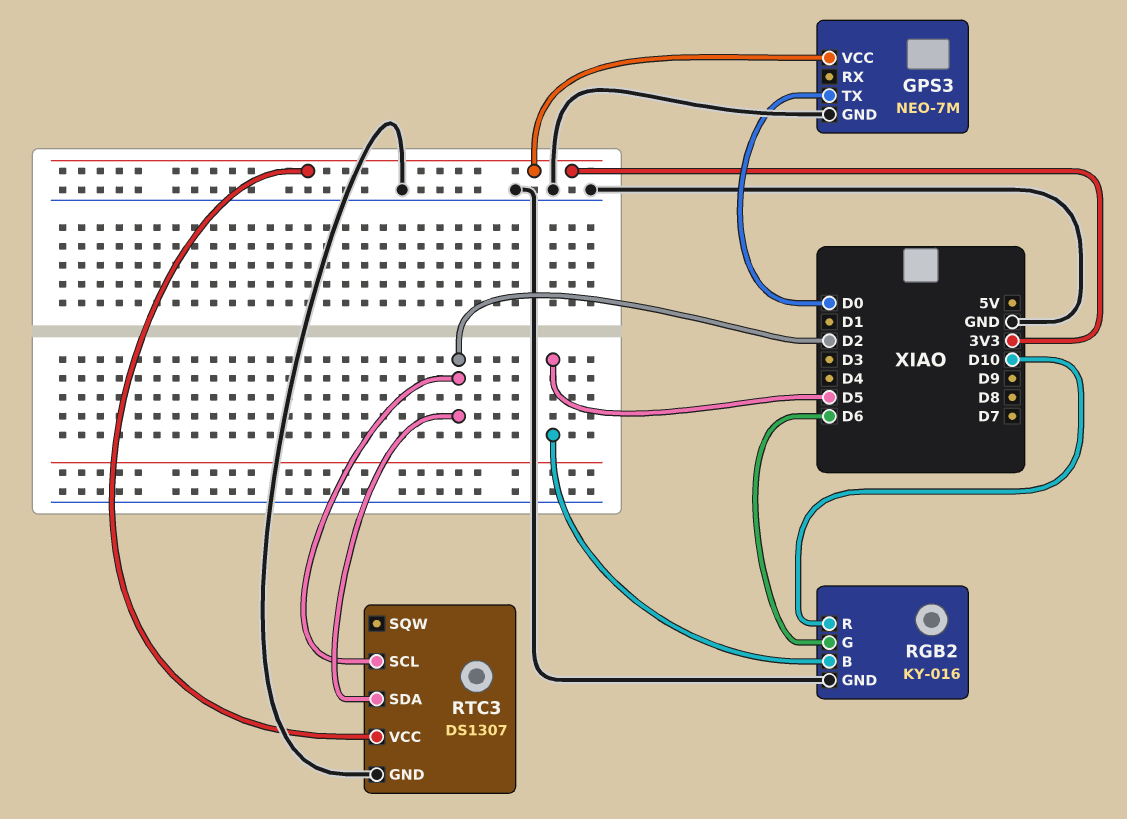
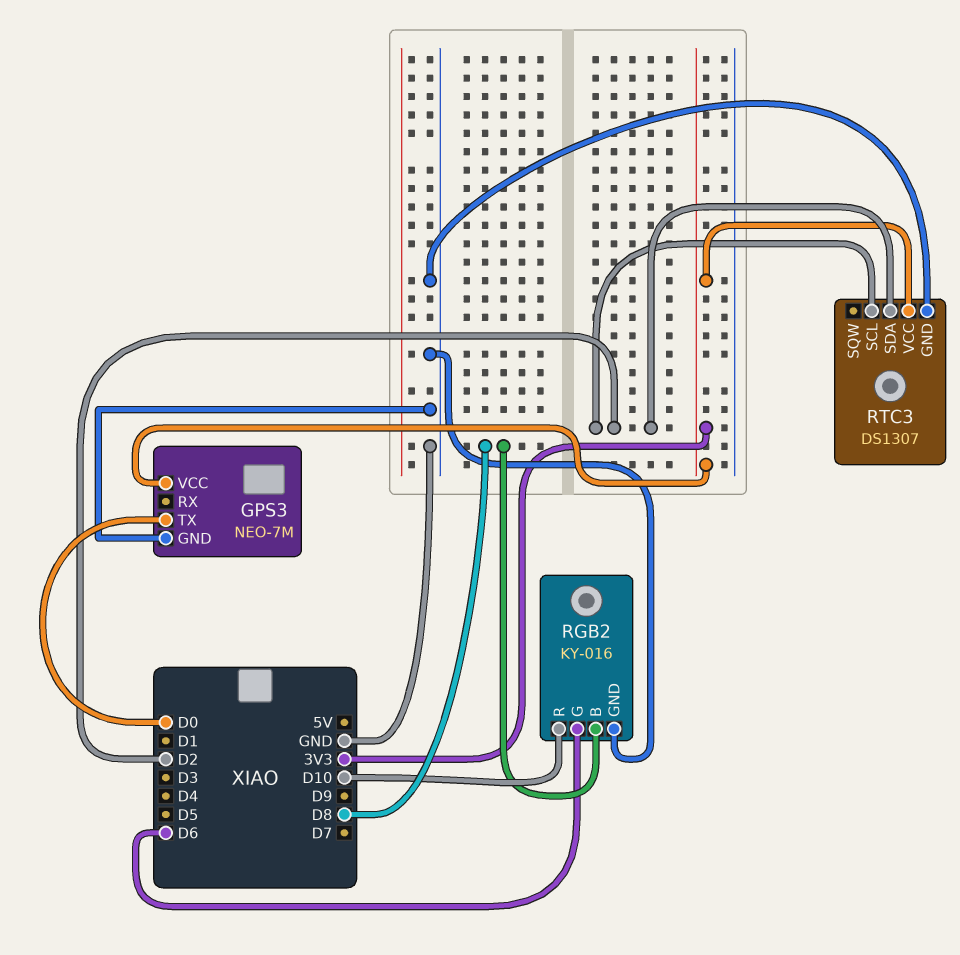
RGB2 pin B: D5 -> D8

